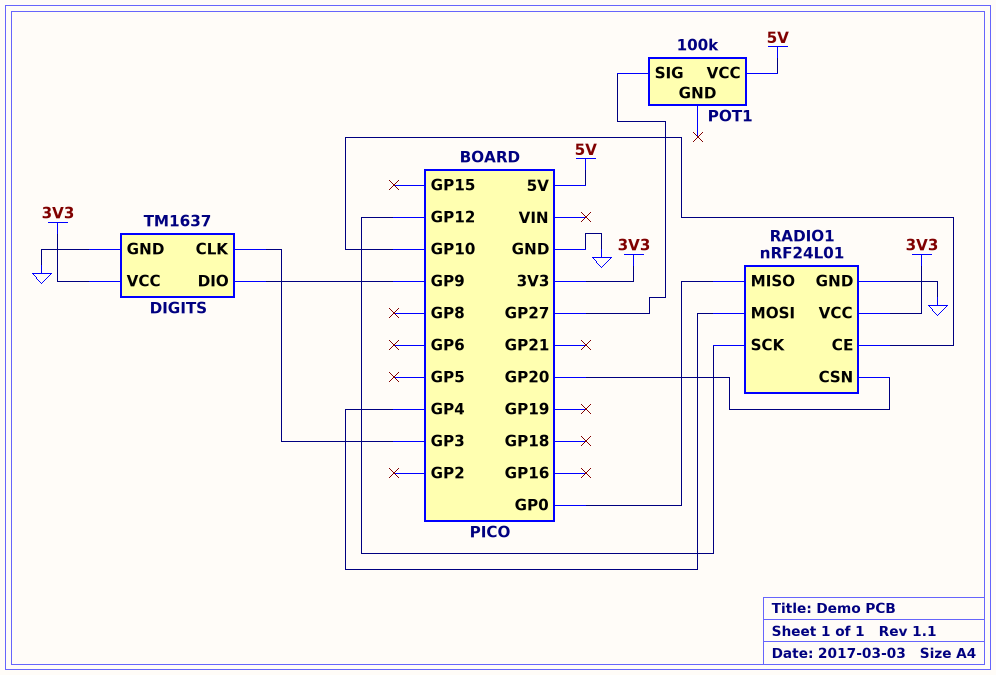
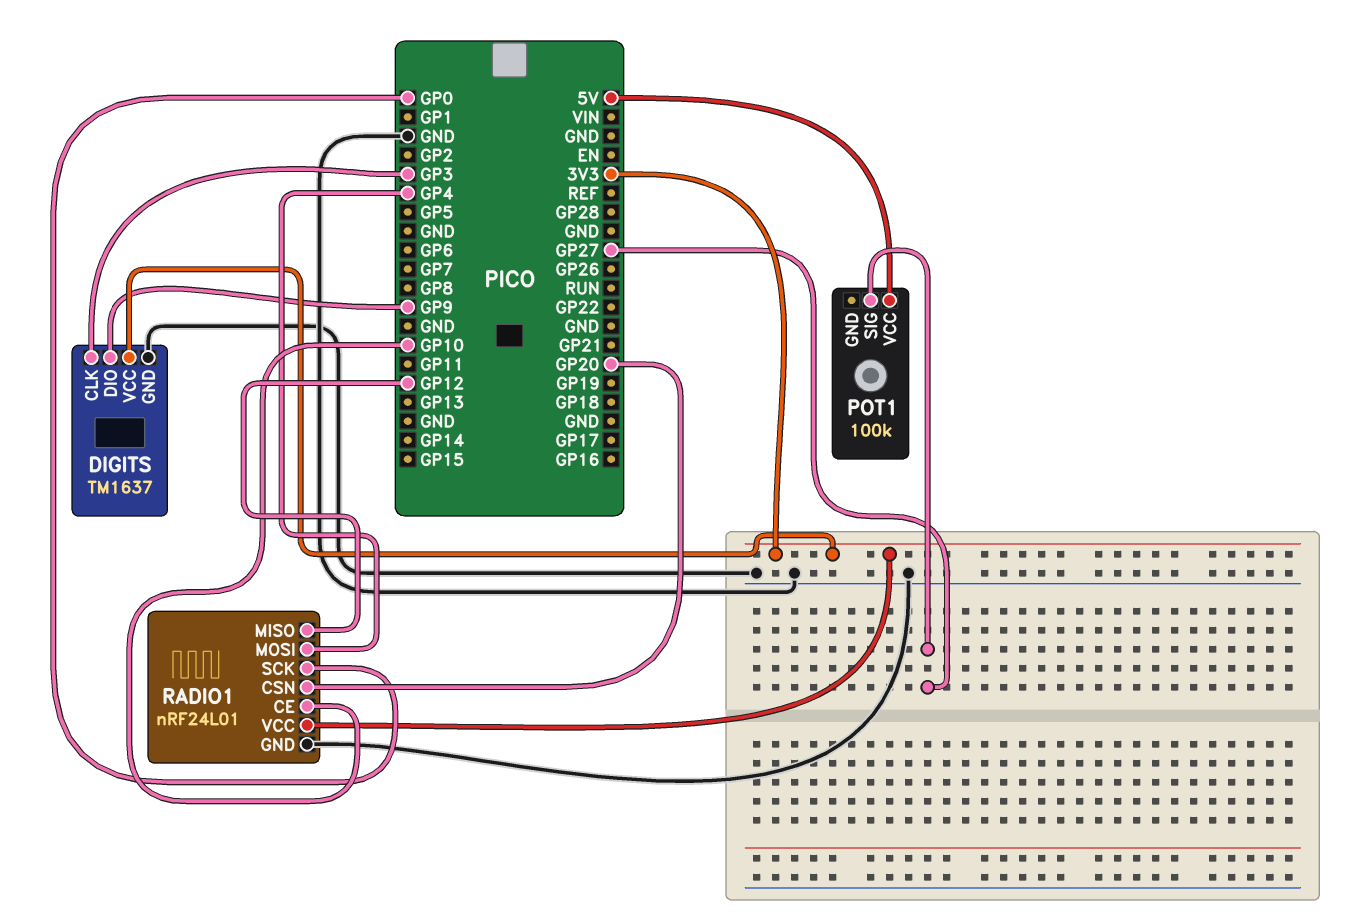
RADIO1 pin MISO: GP0 -> GP12
RADIO1 pin SCK: GP12 -> GP0

